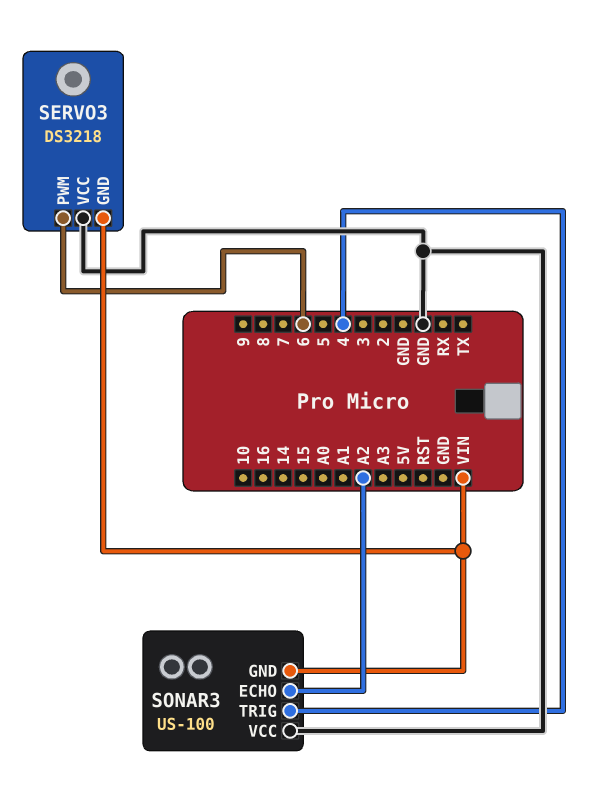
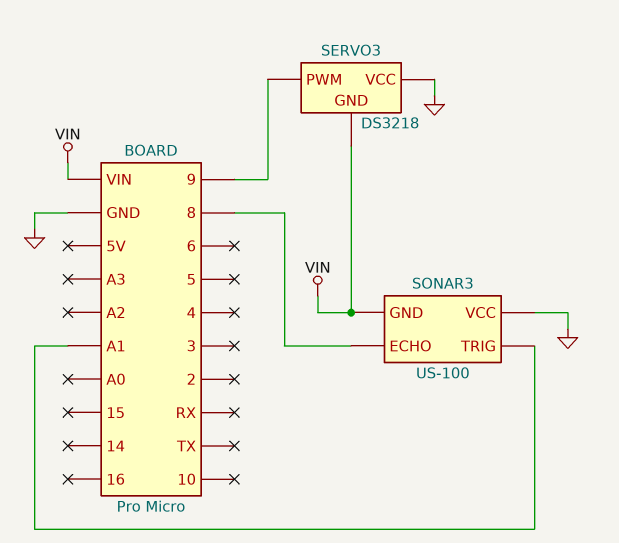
SERVO3 pin PWM: 6 -> 9
SONAR3 pin ECHO: A2 -> 8
SONAR3 pin TRIG: 4 -> A1

